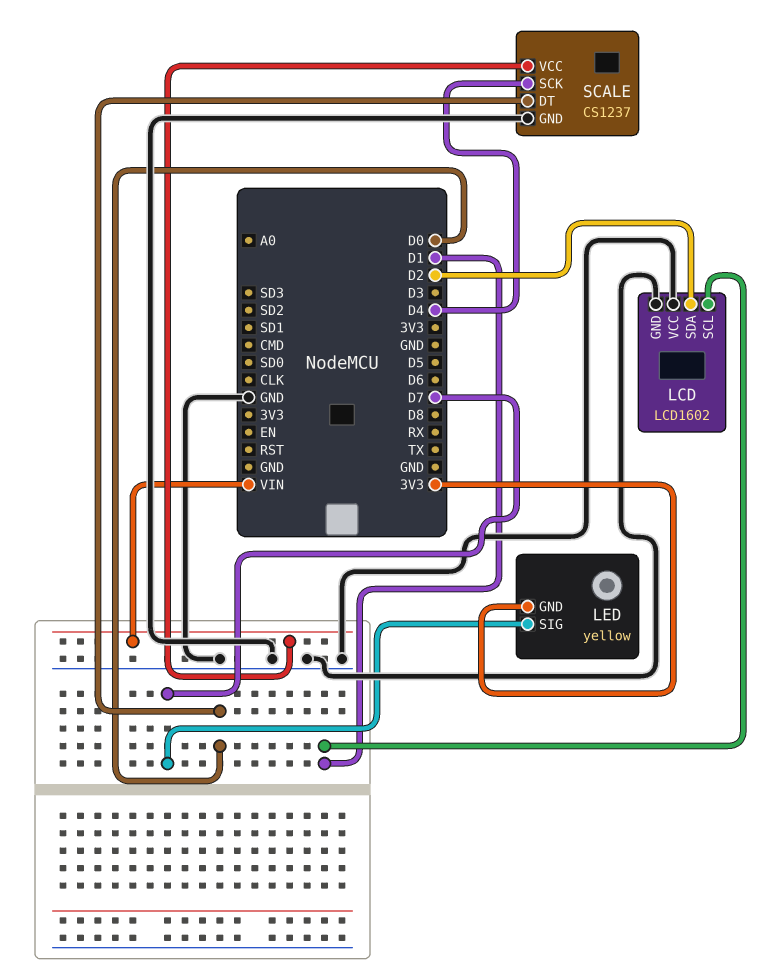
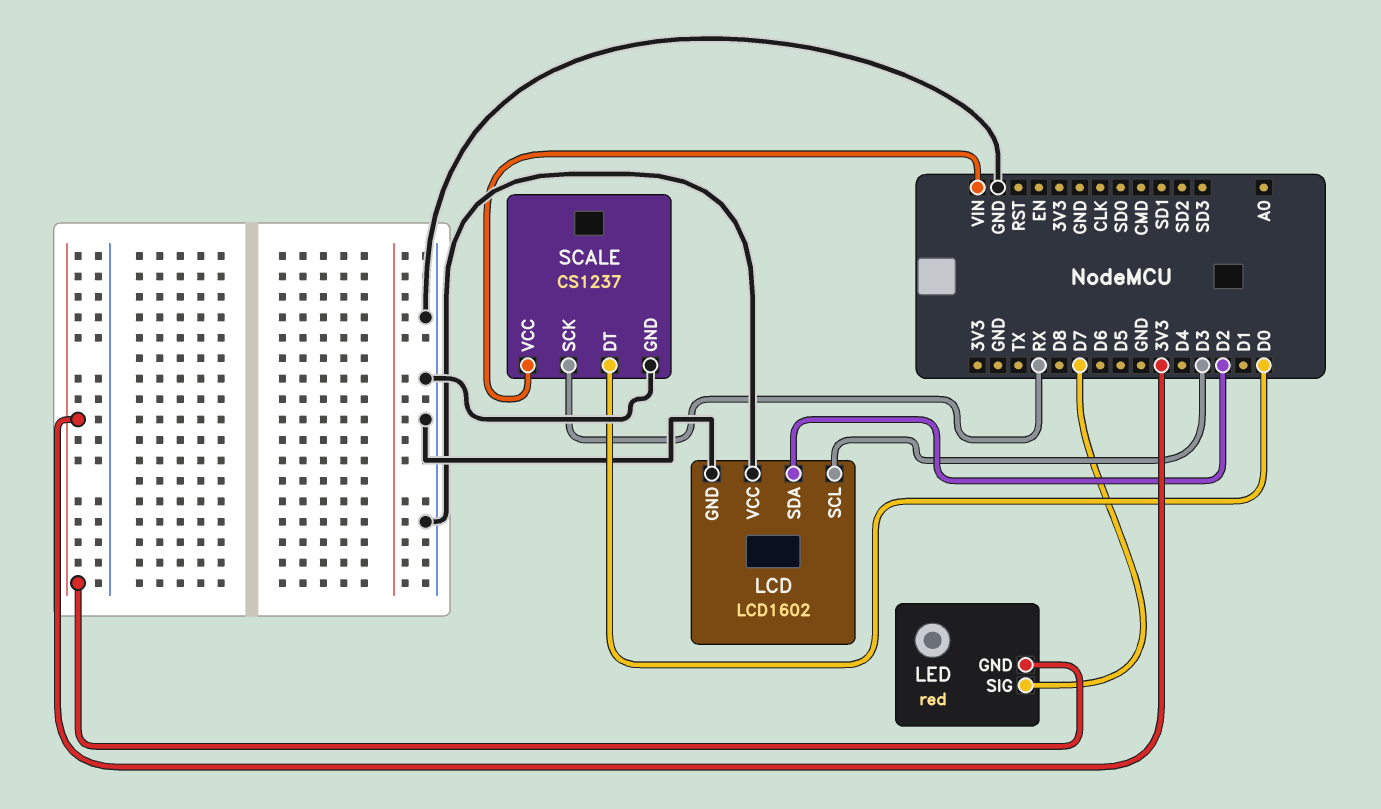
LCD pin SCL: D1 -> D3
LED: yellow -> red
SCALE pin SCK: D4 -> RX

